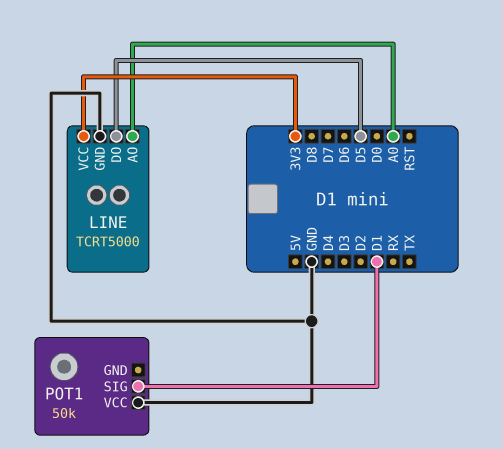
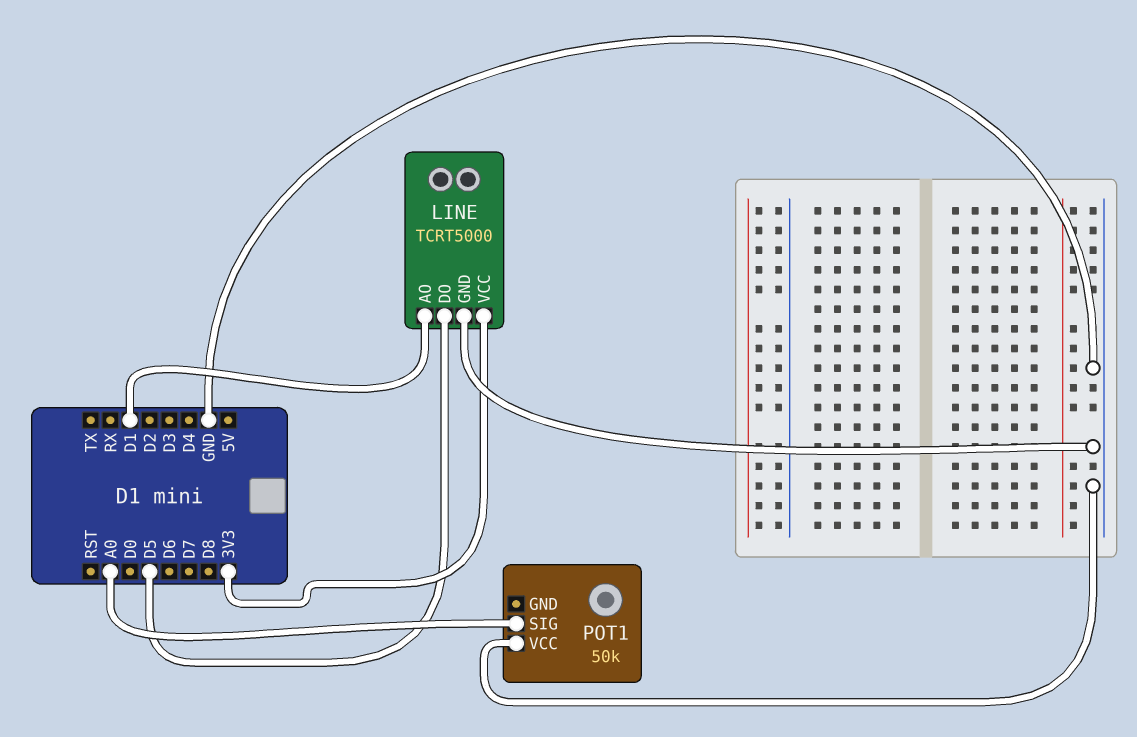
LINE pin AO: A0 -> D1
POT1 pin SIG: D1 -> A0

